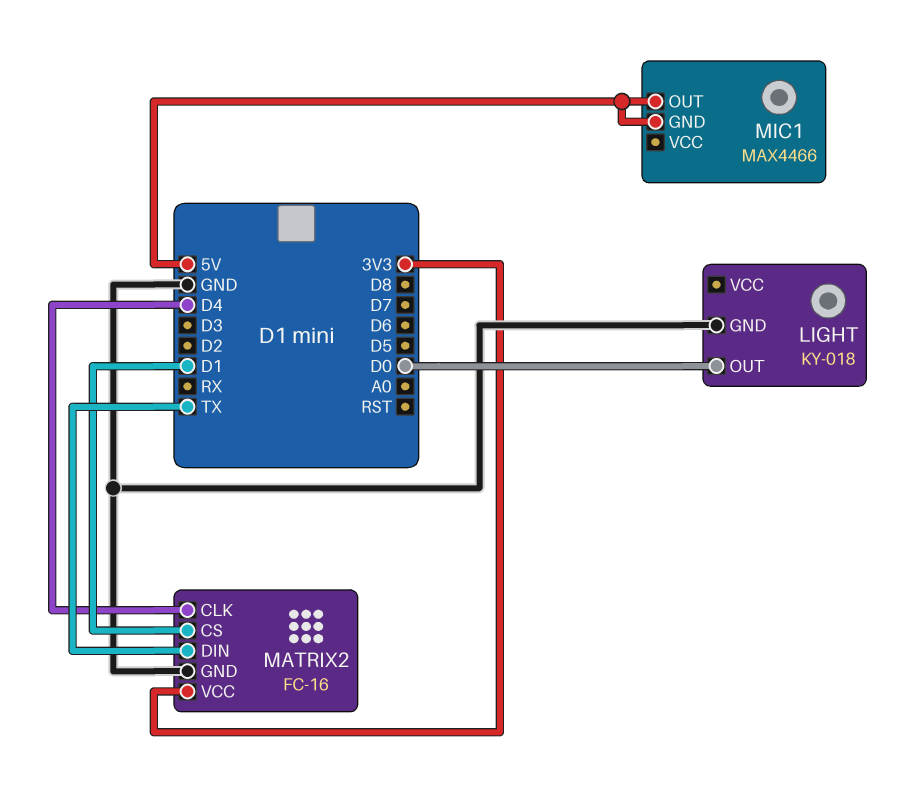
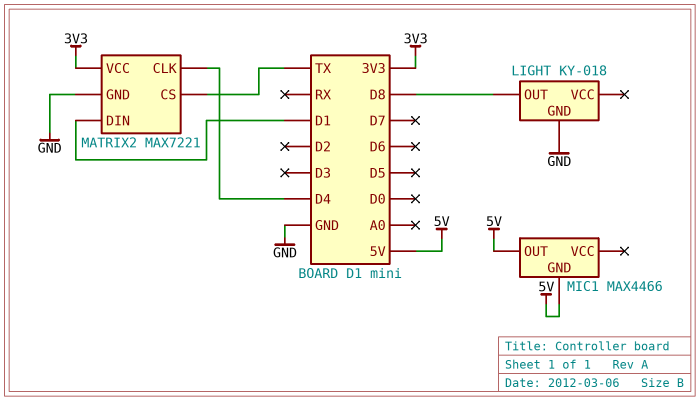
LIGHT pin OUT: D0 -> D8
MATRIX2: FC-16 -> MAX7221
MATRIX2 pin CS: D1 -> TX
MATRIX2 pin DIN: TX -> D1

